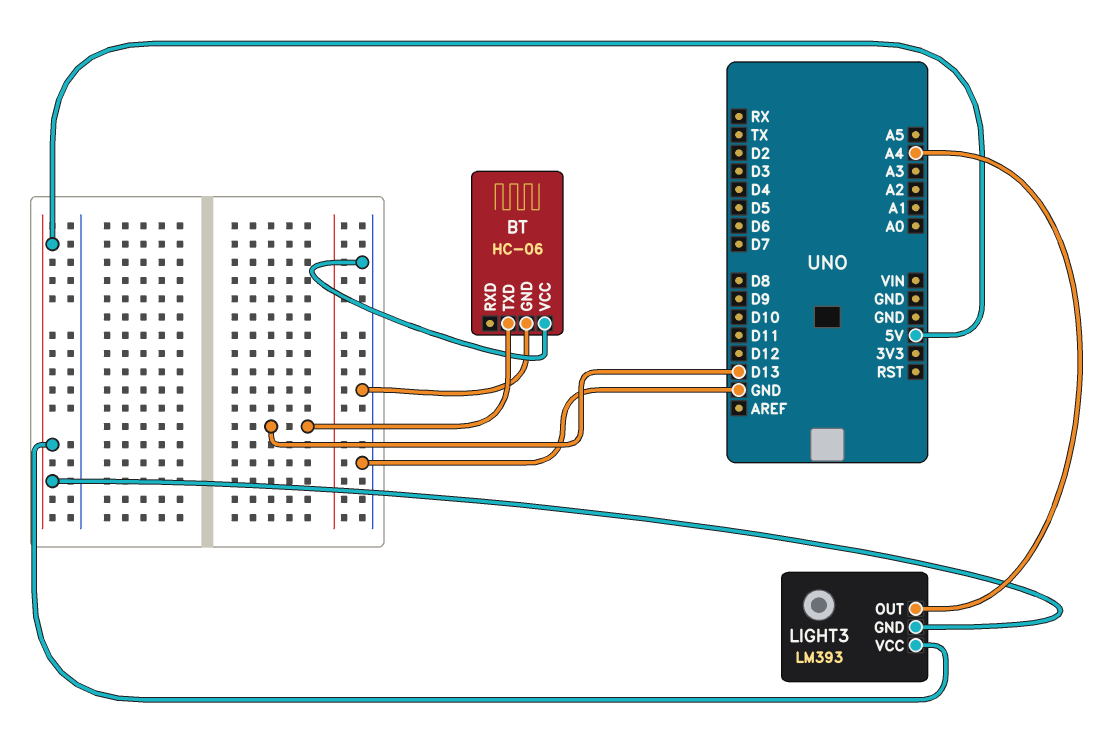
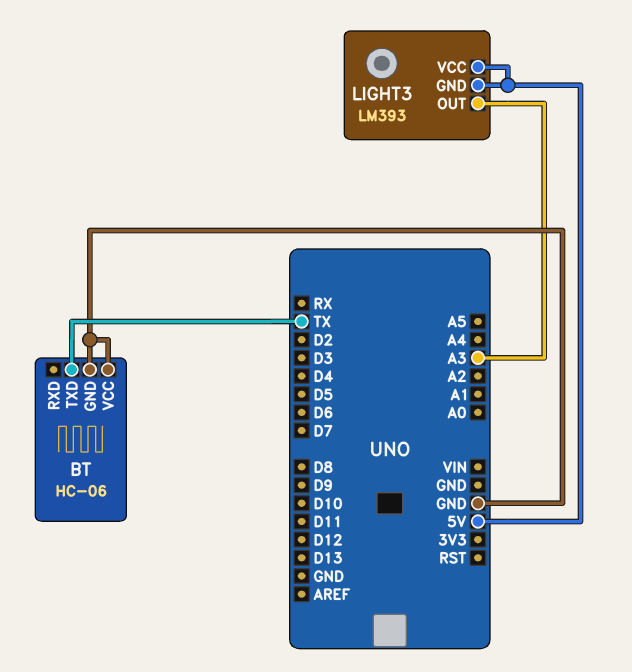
BT pin TXD: D13 -> TX
LIGHT3 pin OUT: A4 -> A3

